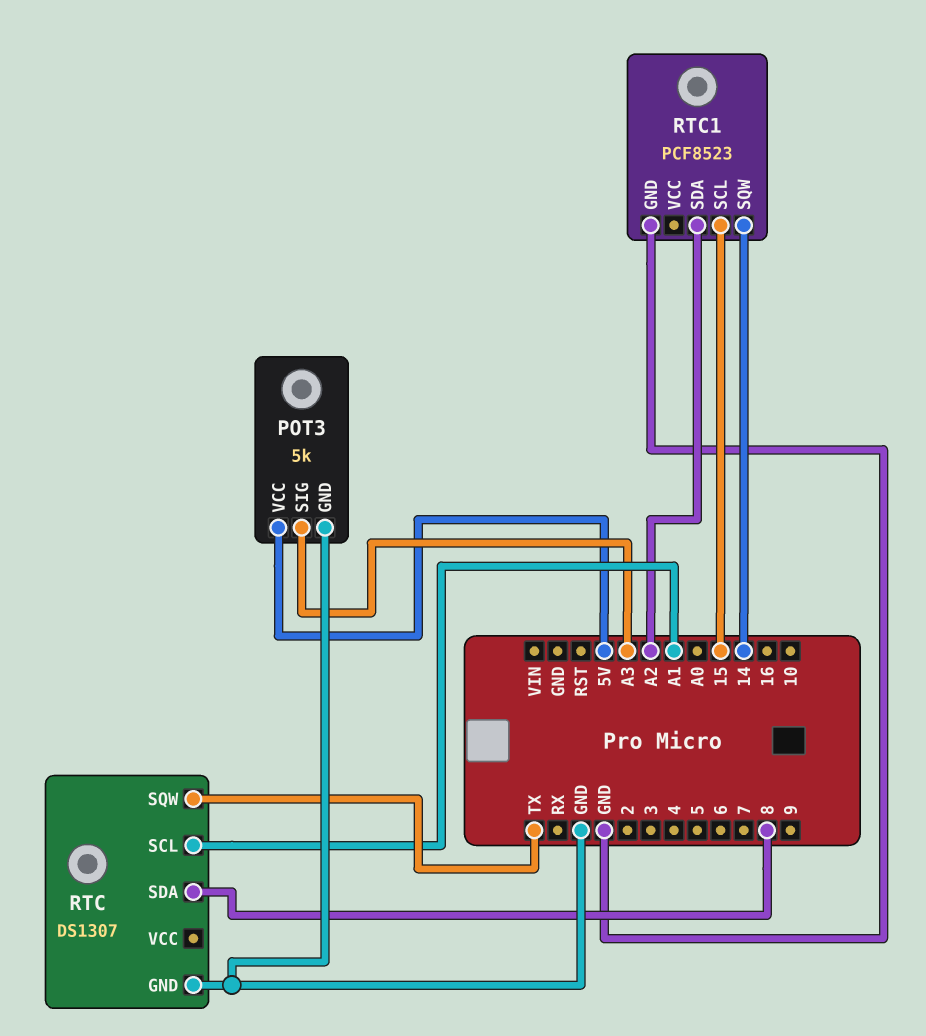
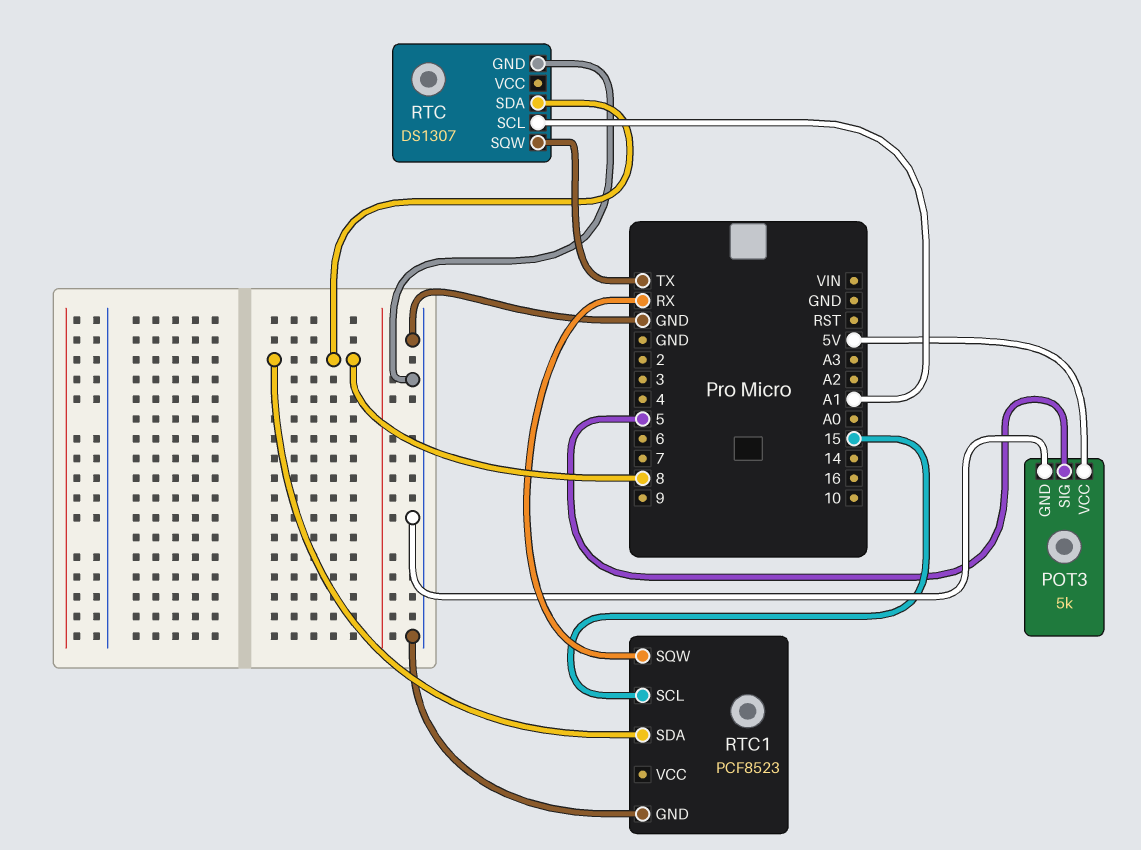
POT3 pin SIG: A3 -> 5
RTC1 pin SDA: A2 -> 8
RTC1 pin SQW: 14 -> RX

